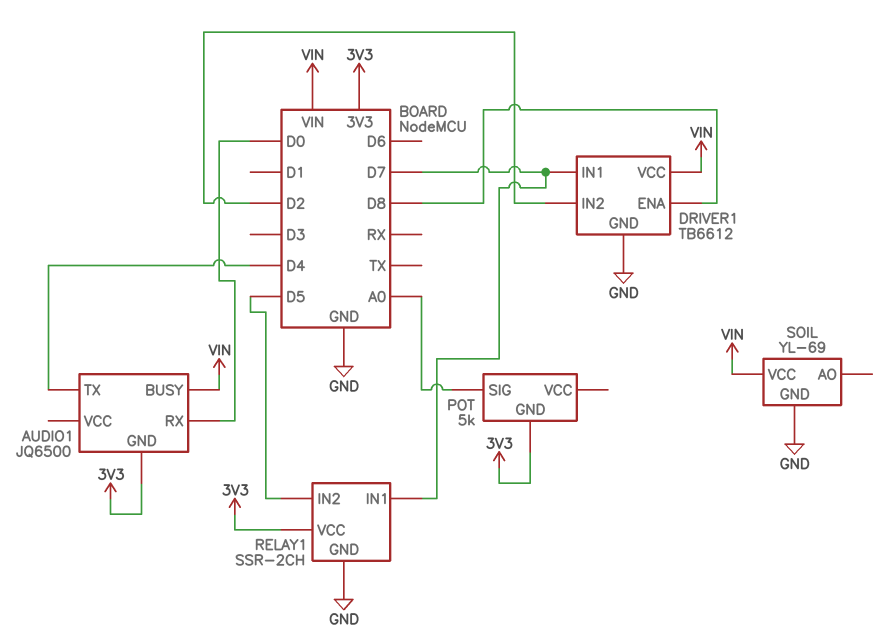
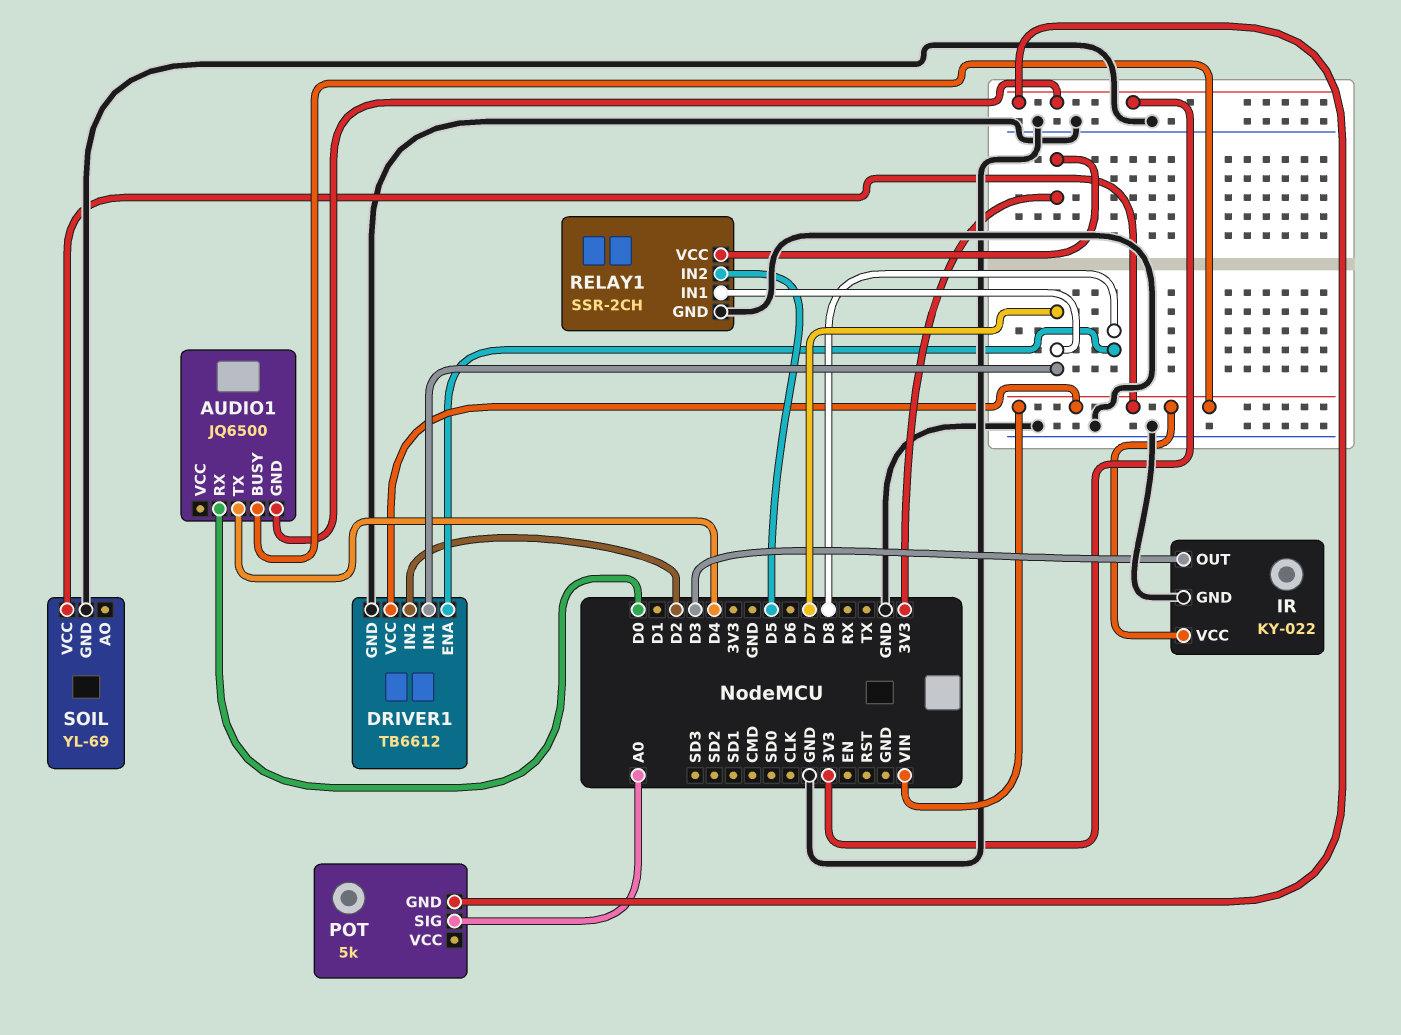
IR: none -> KY-022
IR pin GND: none -> GND
IR pin OUT: none -> D3
IR pin VCC: none -> VIN

